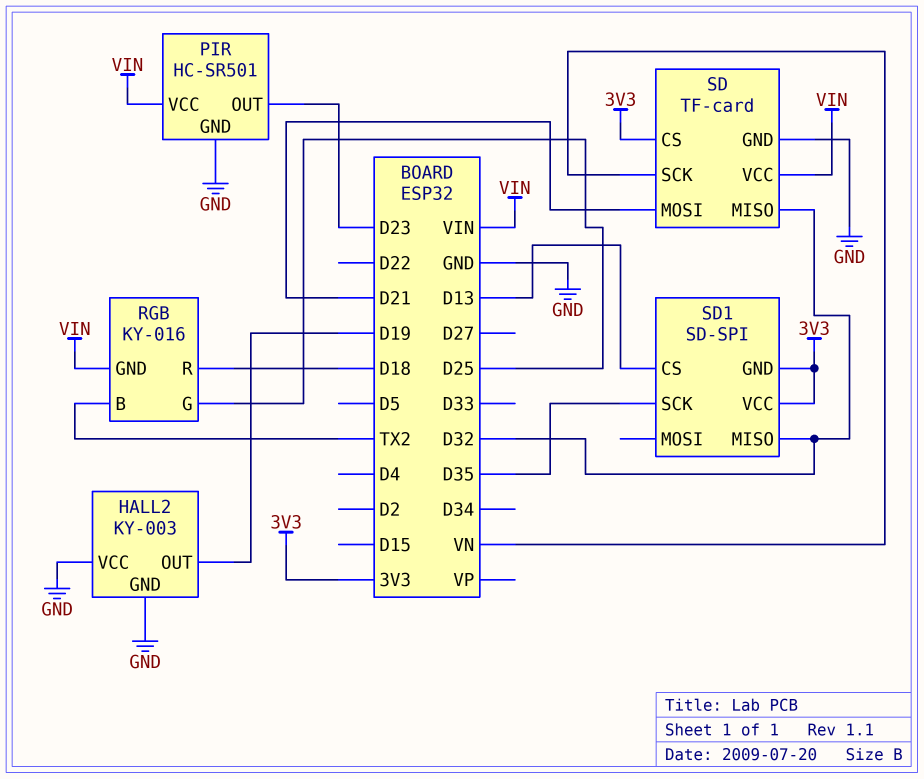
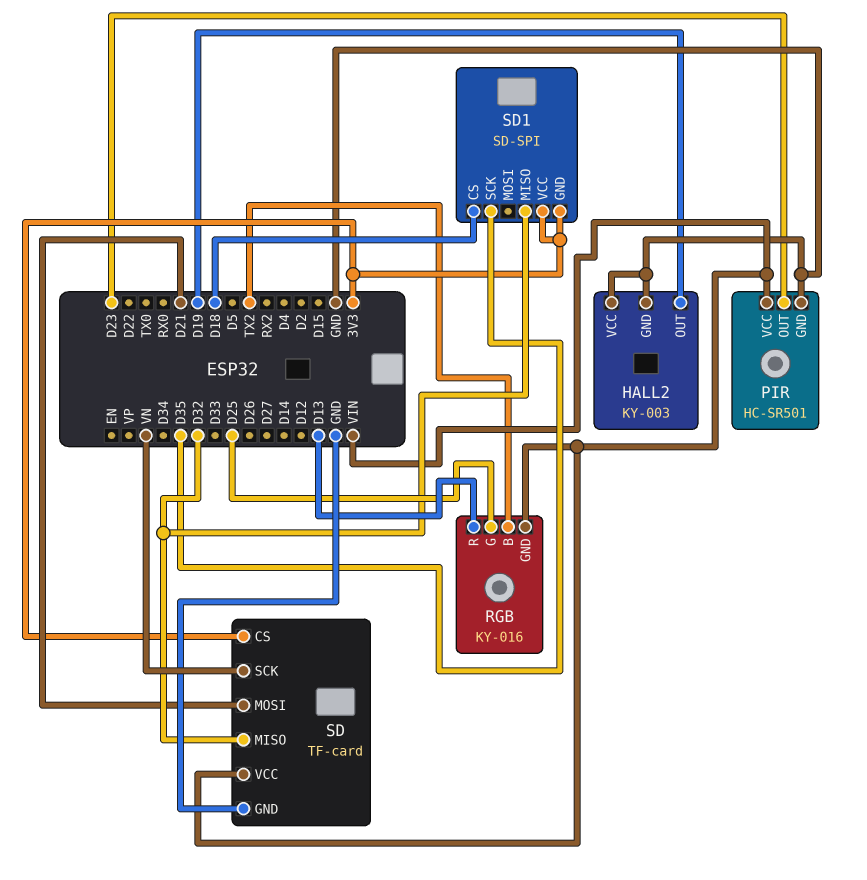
RGB pin R: D18 -> D13
SD1 pin CS: D13 -> D18

